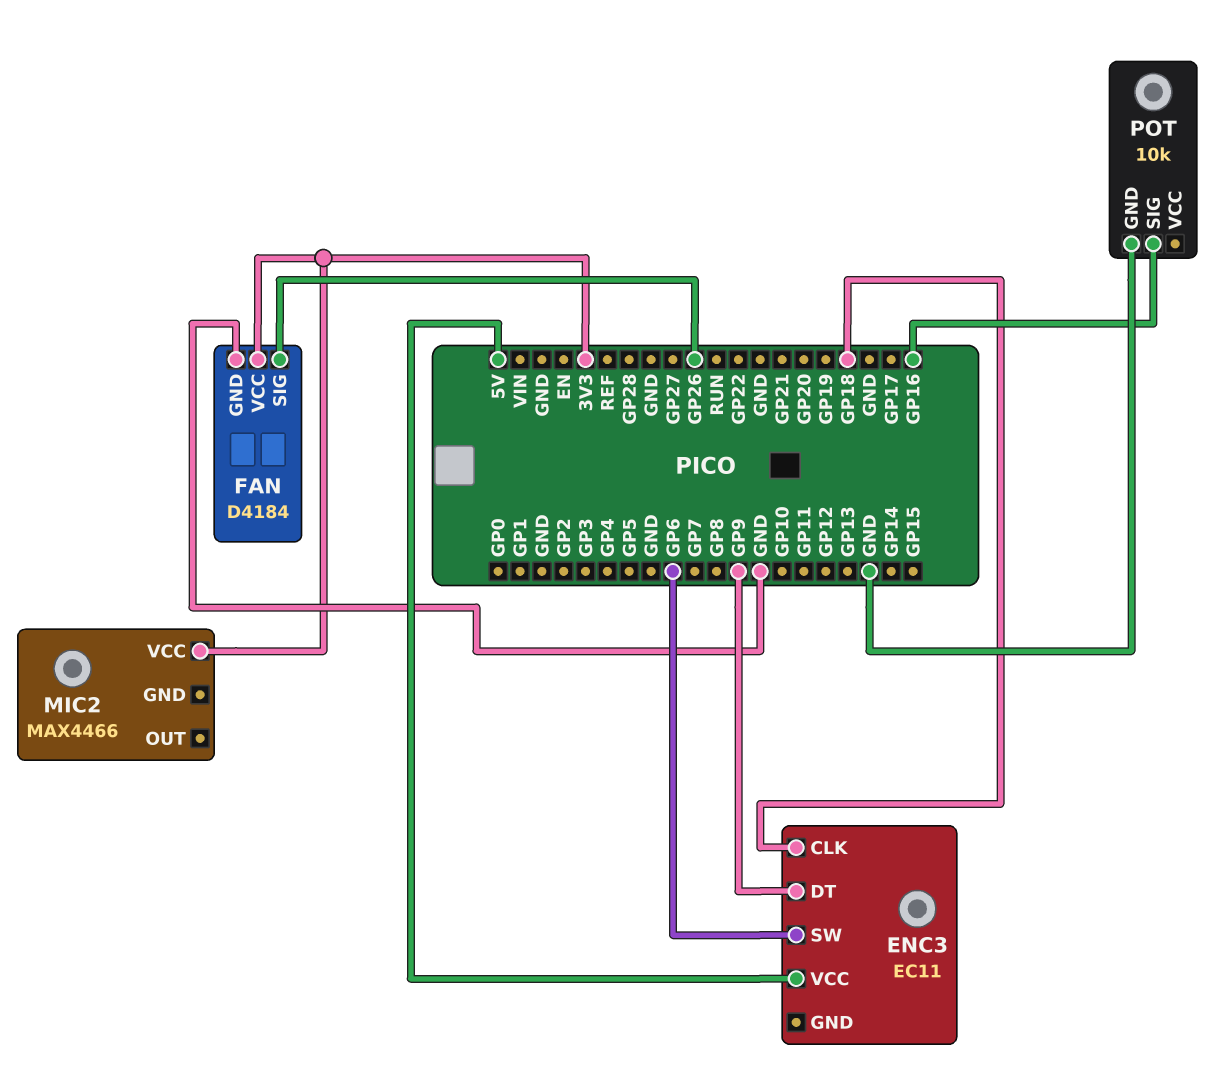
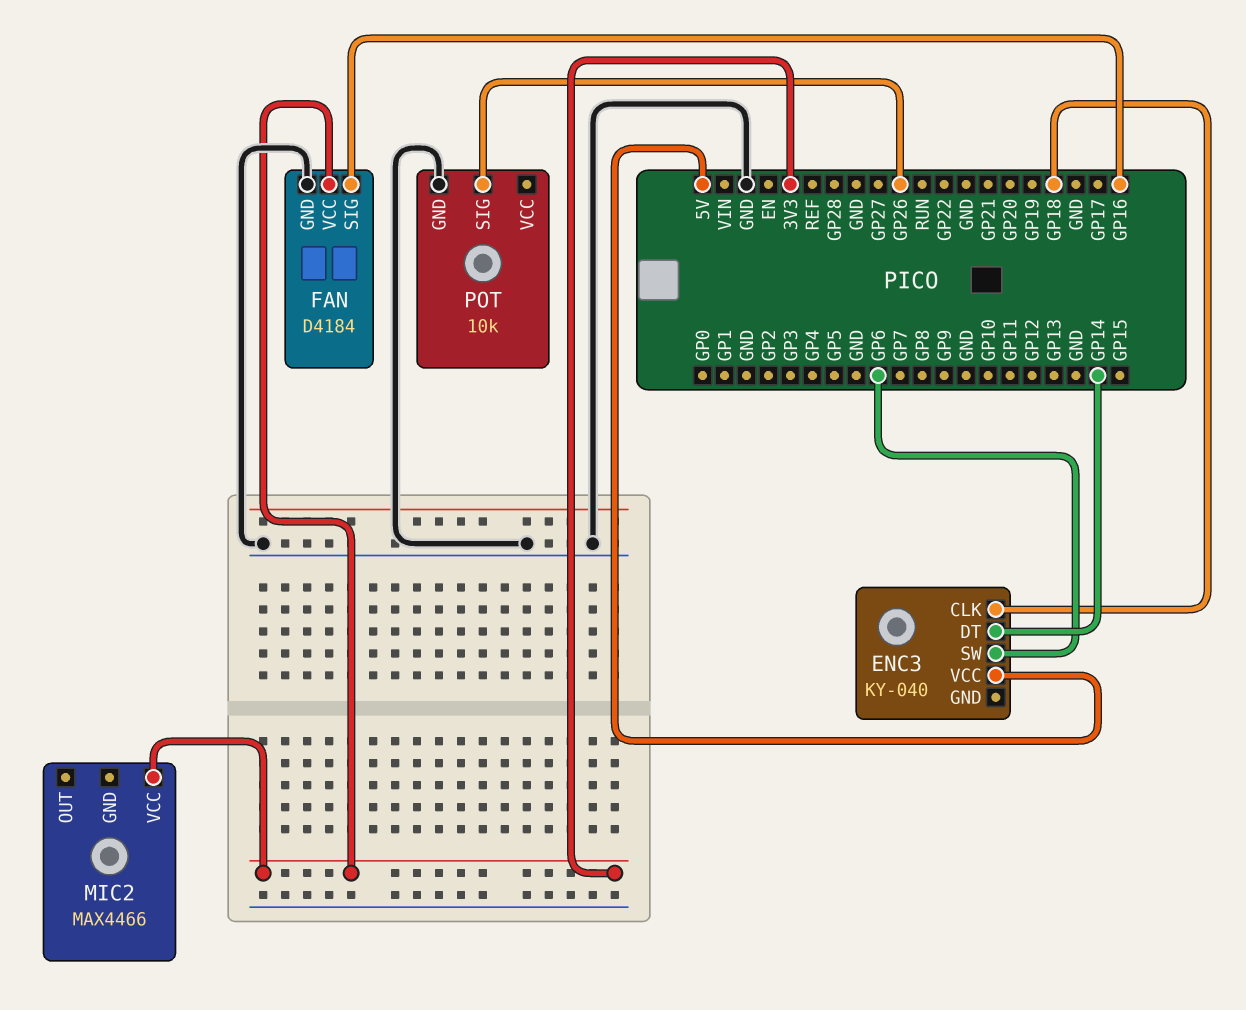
ENC3: EC11 -> KY-040
ENC3 pin DT: GP9 -> GP14
FAN pin SIG: GP26 -> GP16
POT pin SIG: GP16 -> GP26

